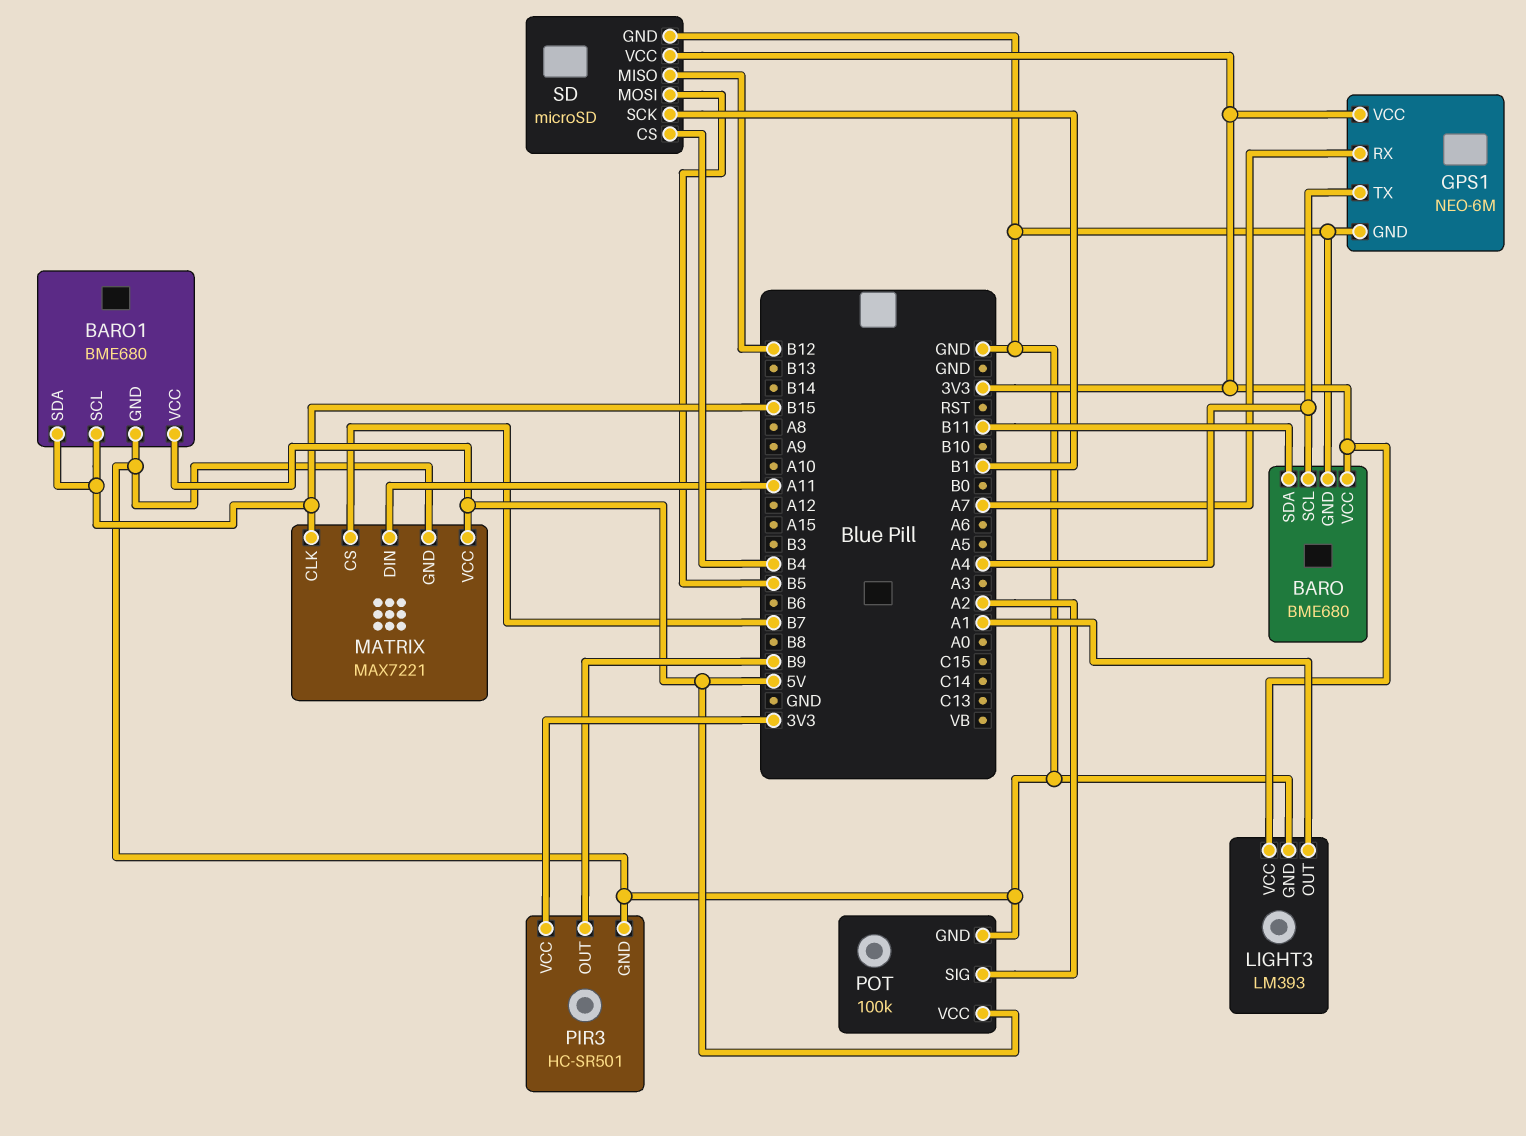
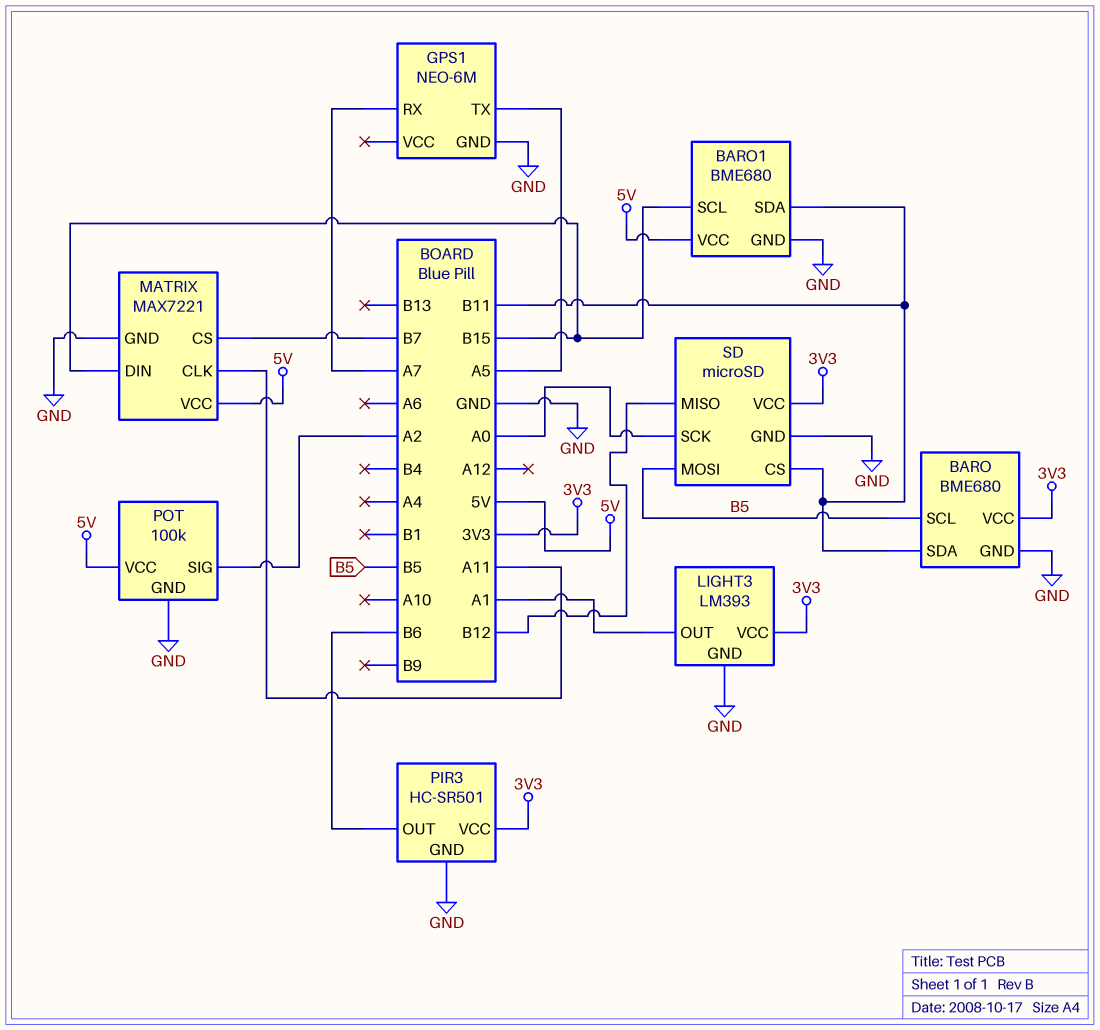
BARO pin SCL: A4 -> B5
BARO1 pin SDA: B15 -> B11
GPS1 pin TX: A4 -> A5
GPS1 pin VCC: 3V3 -> none
MATRIX pin CLK: B15 -> A11
MATRIX pin DIN: A11 -> B15
PIR3 pin OUT: B9 -> B6
SD pin CS: B4 -> B11
SD pin SCK: B1 -> A0

